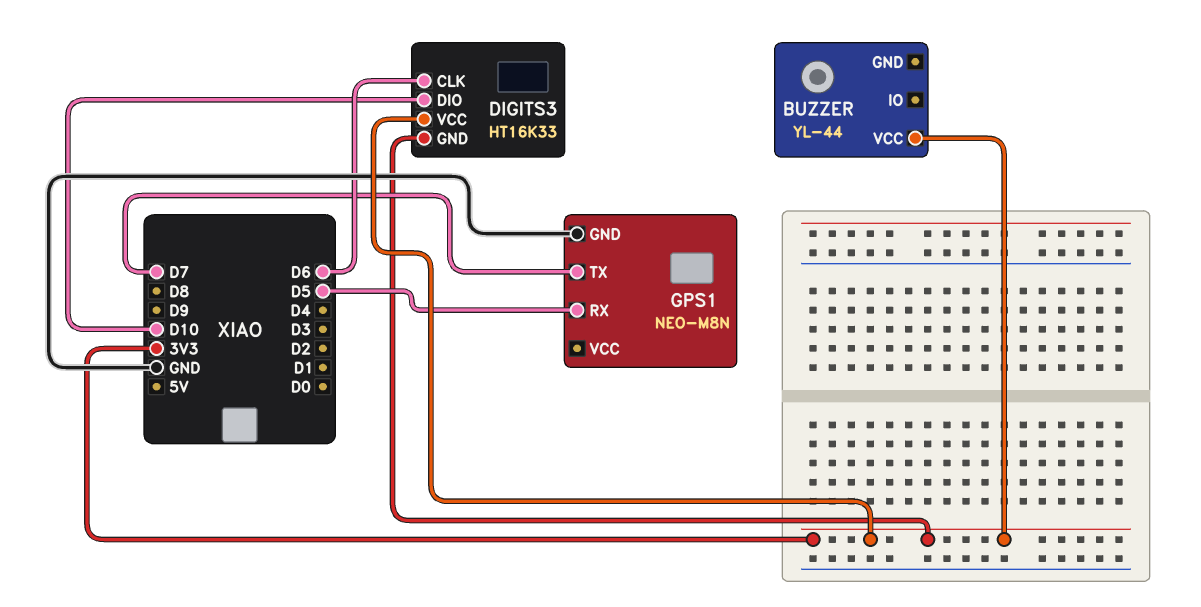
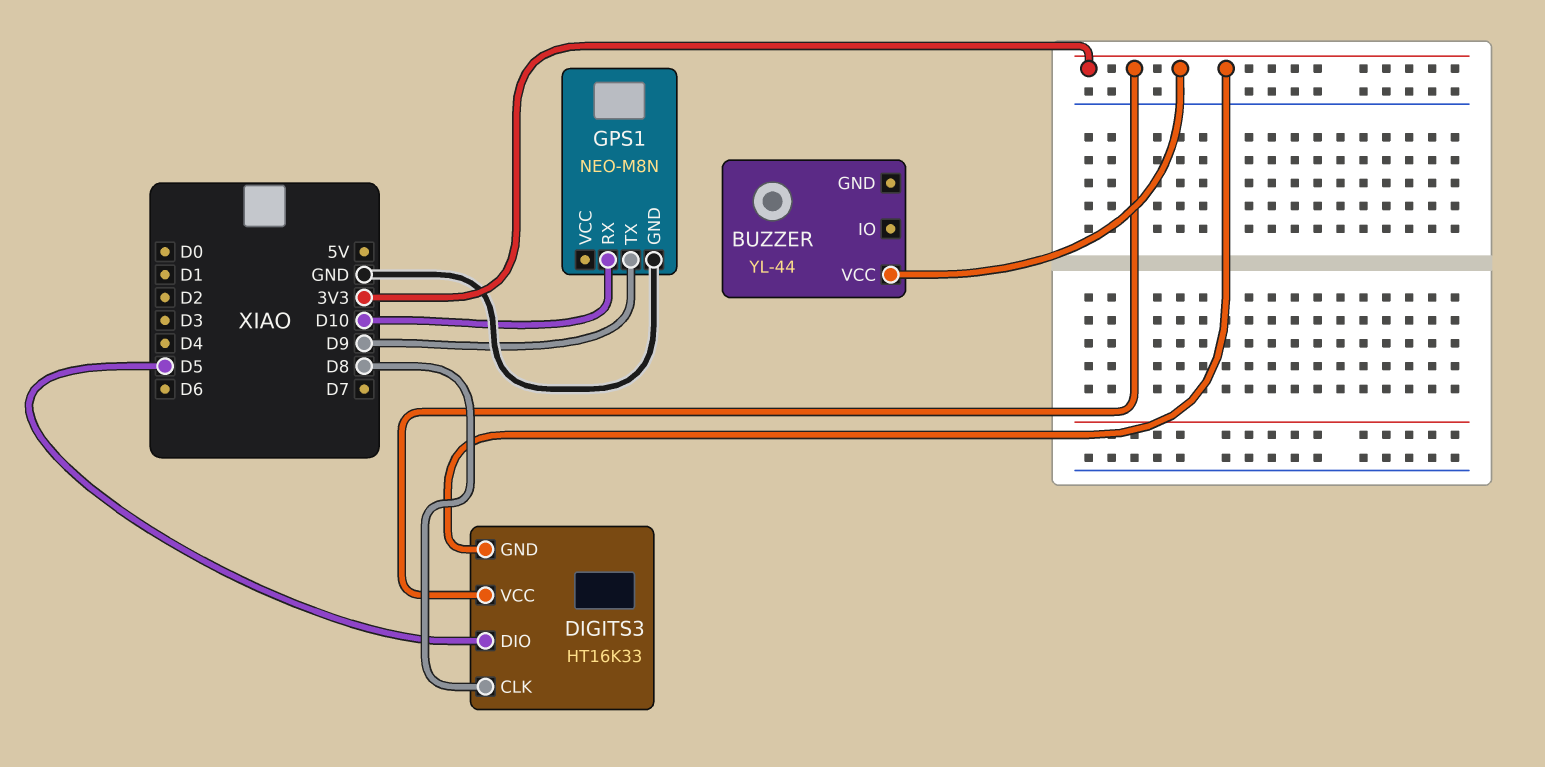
DIGITS3 pin CLK: D6 -> D8
DIGITS3 pin DIO: D10 -> D5
GPS1 pin RX: D5 -> D10
GPS1 pin TX: D7 -> D9

